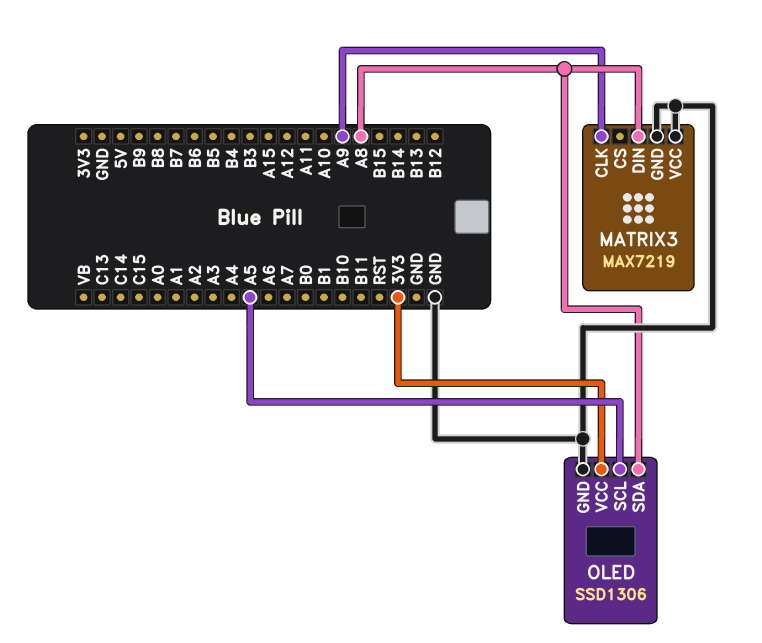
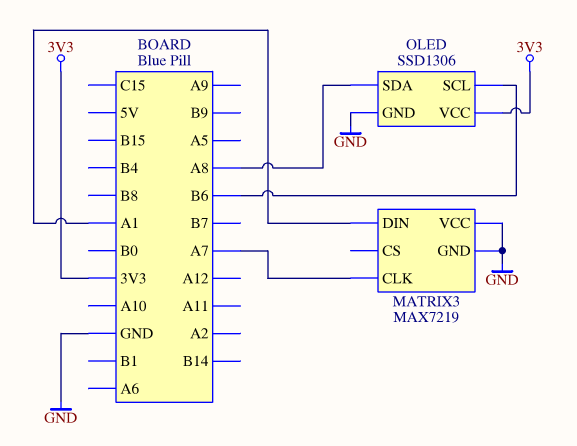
MATRIX3 pin CLK: A9 -> A7
MATRIX3 pin DIN: A8 -> A1
OLED pin SCL: A5 -> B6

